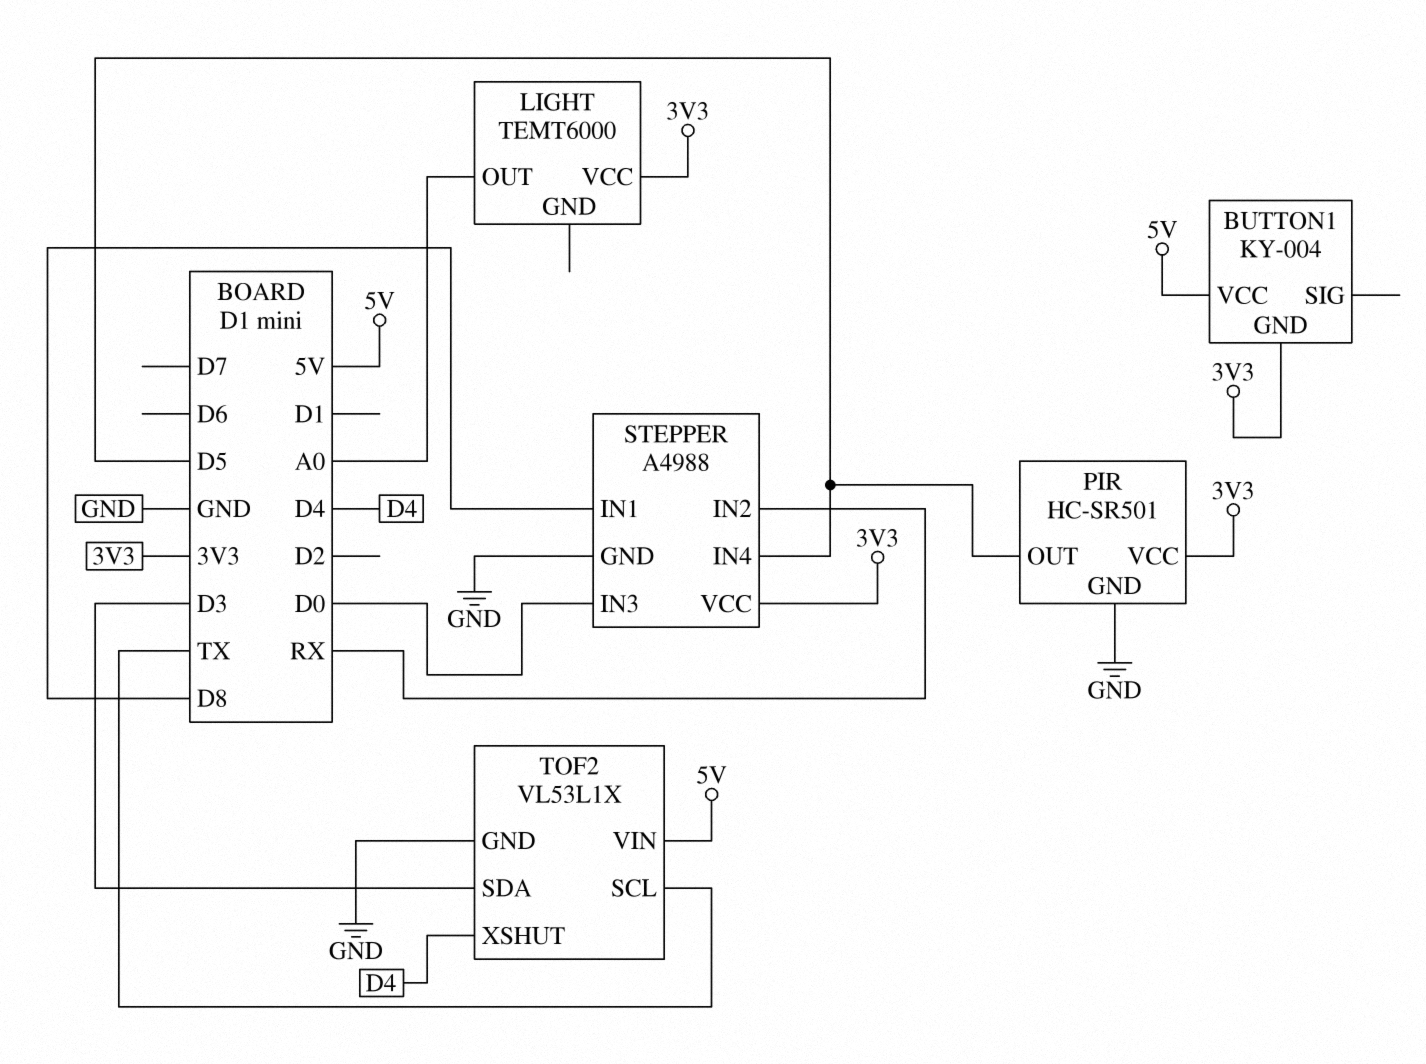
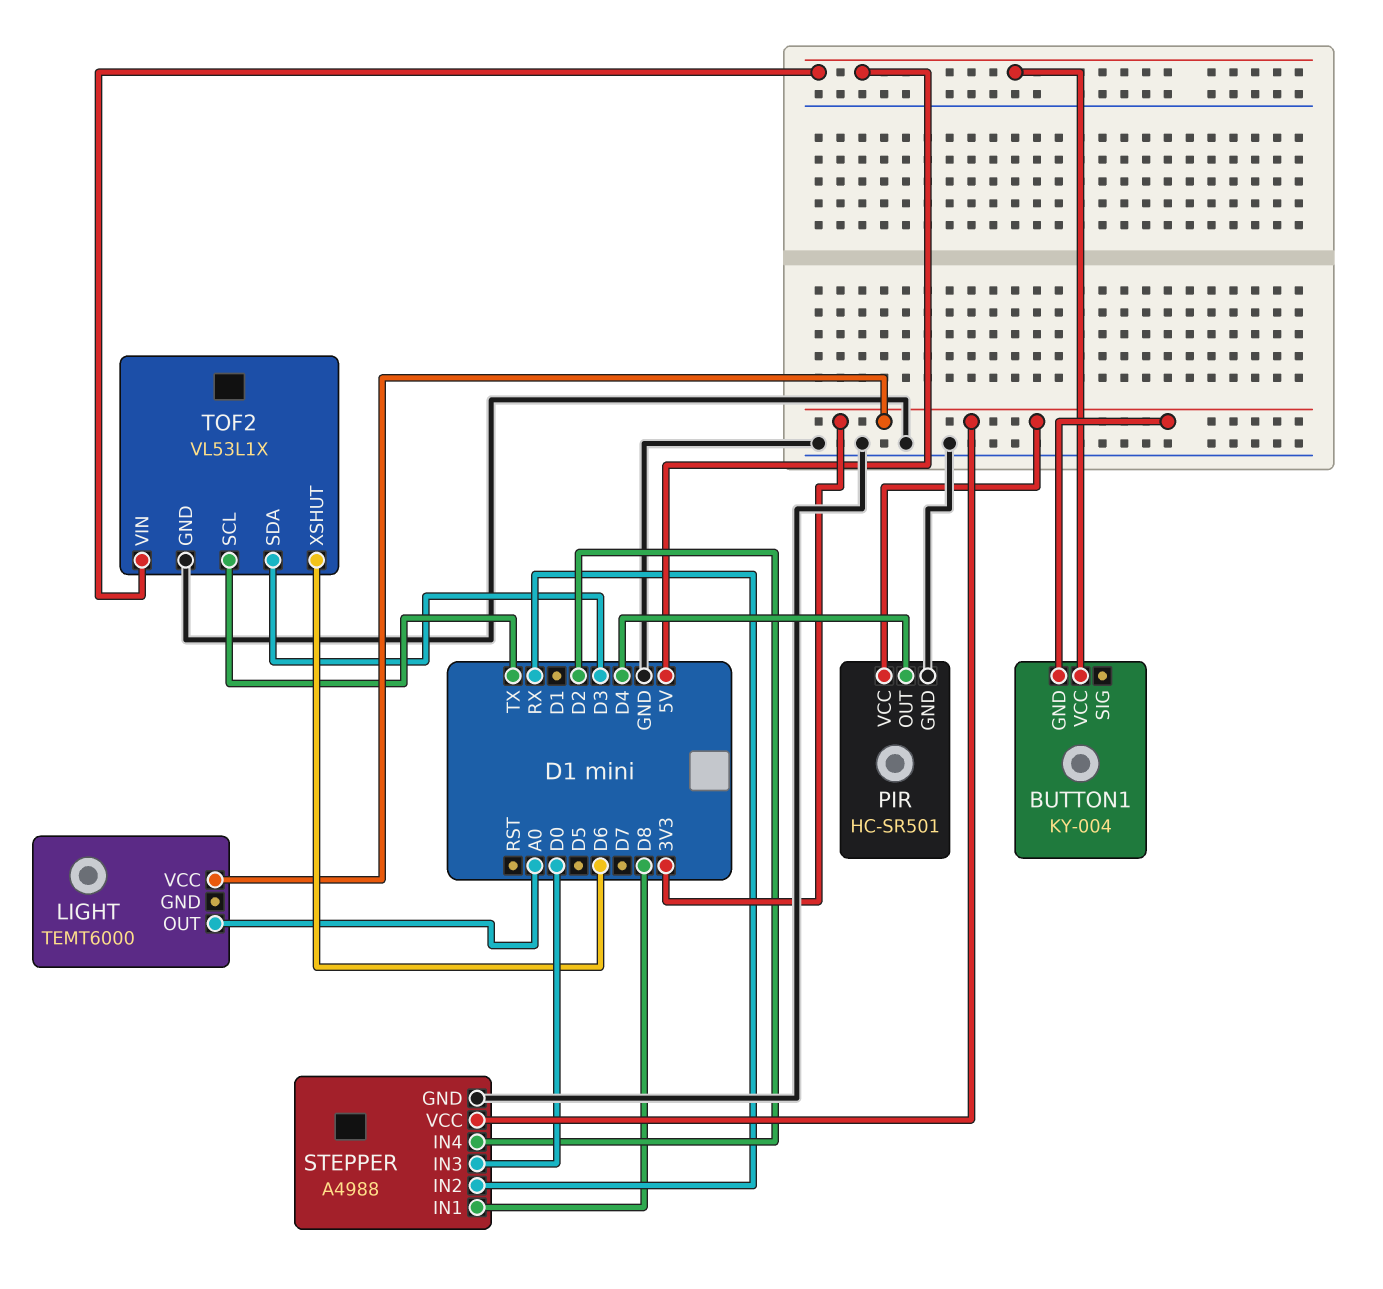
PIR pin OUT: D5 -> D4
STEPPER pin IN4: D5 -> D2
TOF2 pin XSHUT: D4 -> D6

